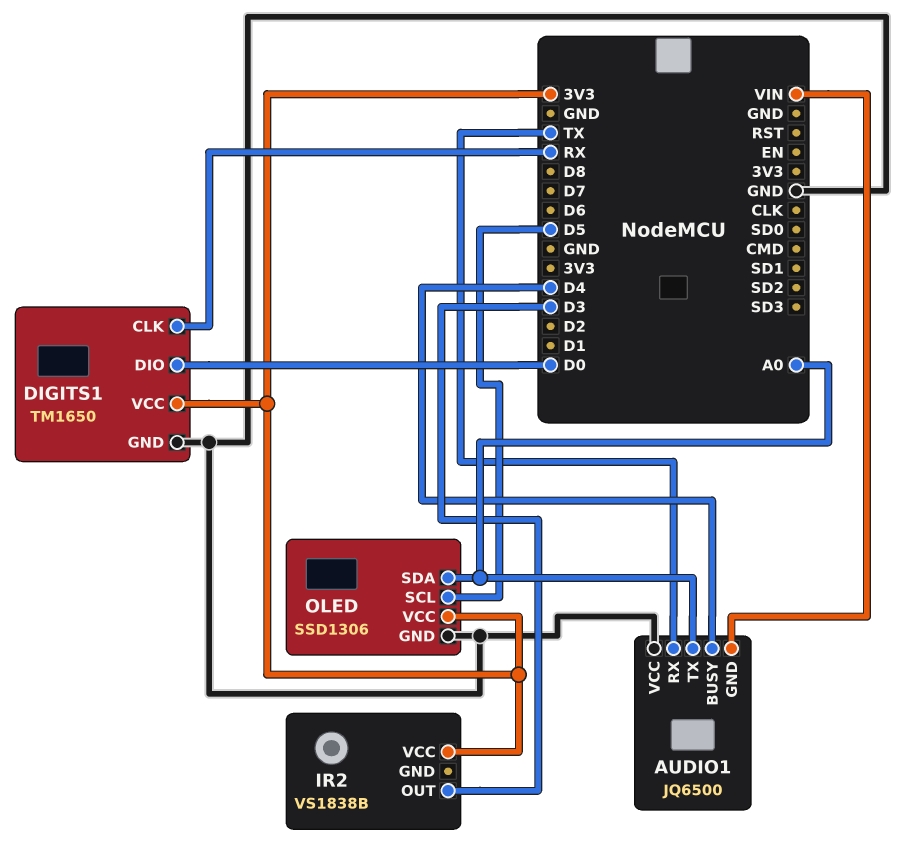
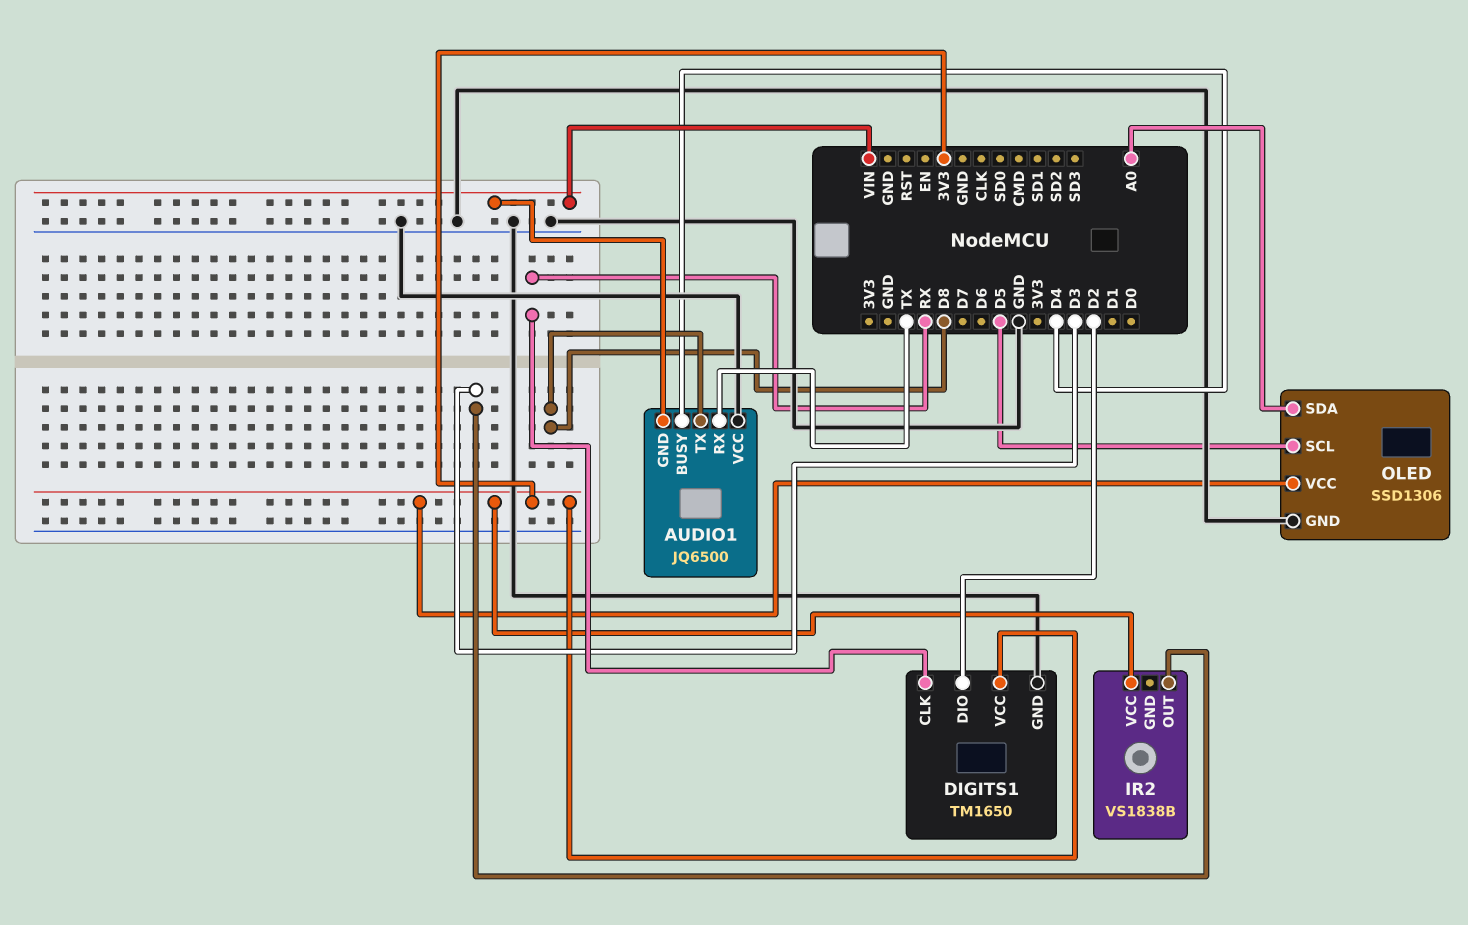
AUDIO1 pin TX: A0 -> D8
DIGITS1 pin DIO: D0 -> D2

